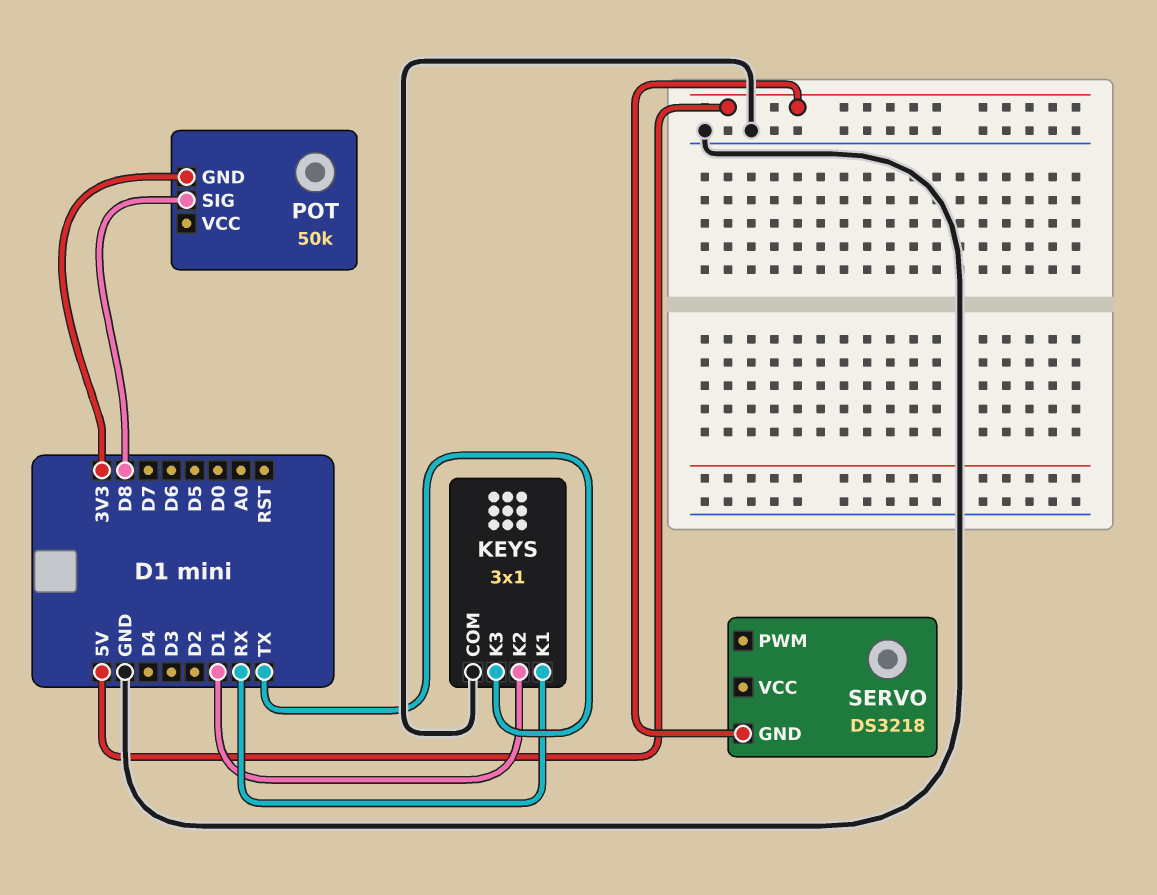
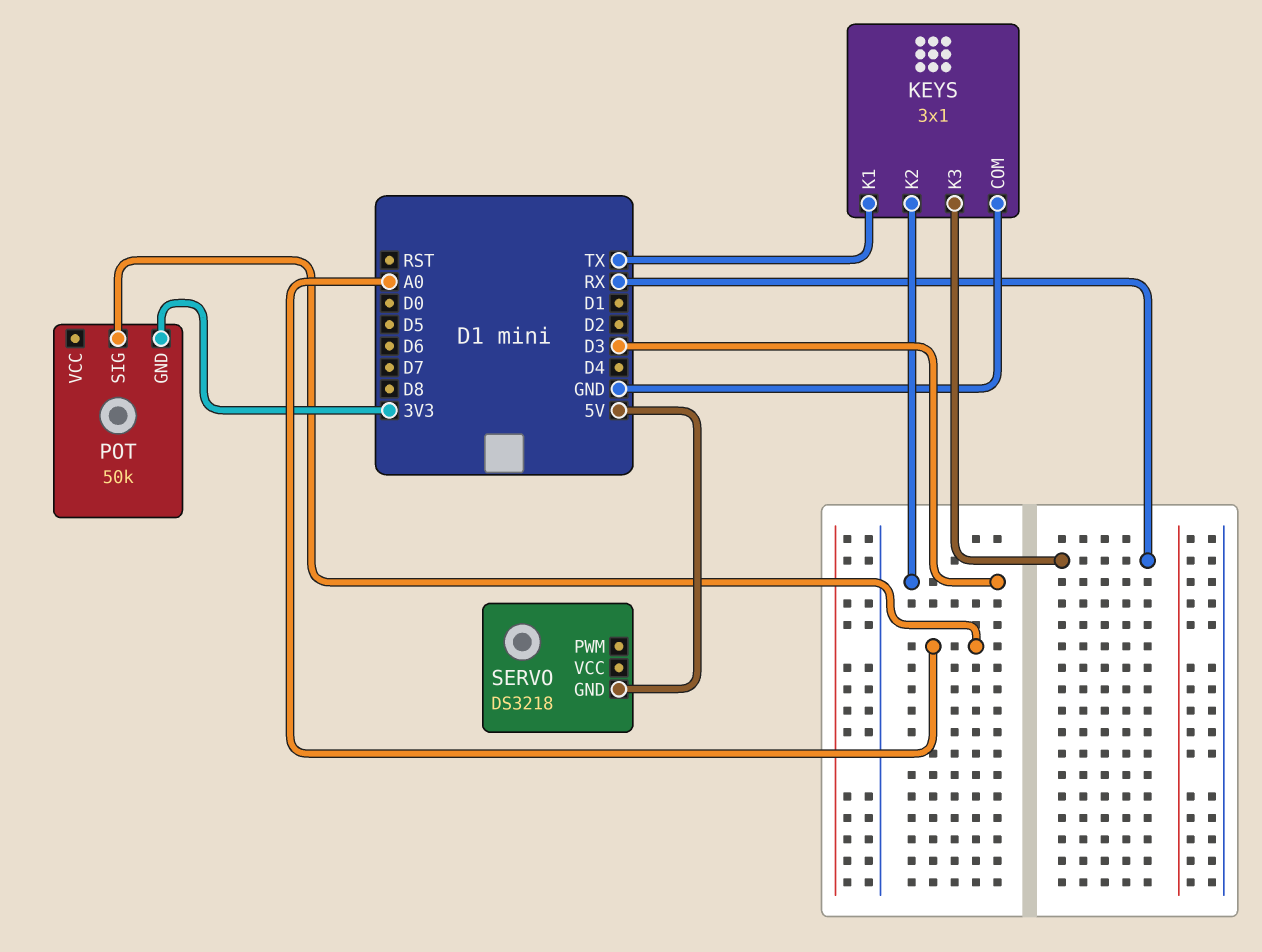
KEYS pin K1: RX -> TX
KEYS pin K2: D1 -> D3
KEYS pin K3: TX -> RX
POT pin SIG: D8 -> A0

